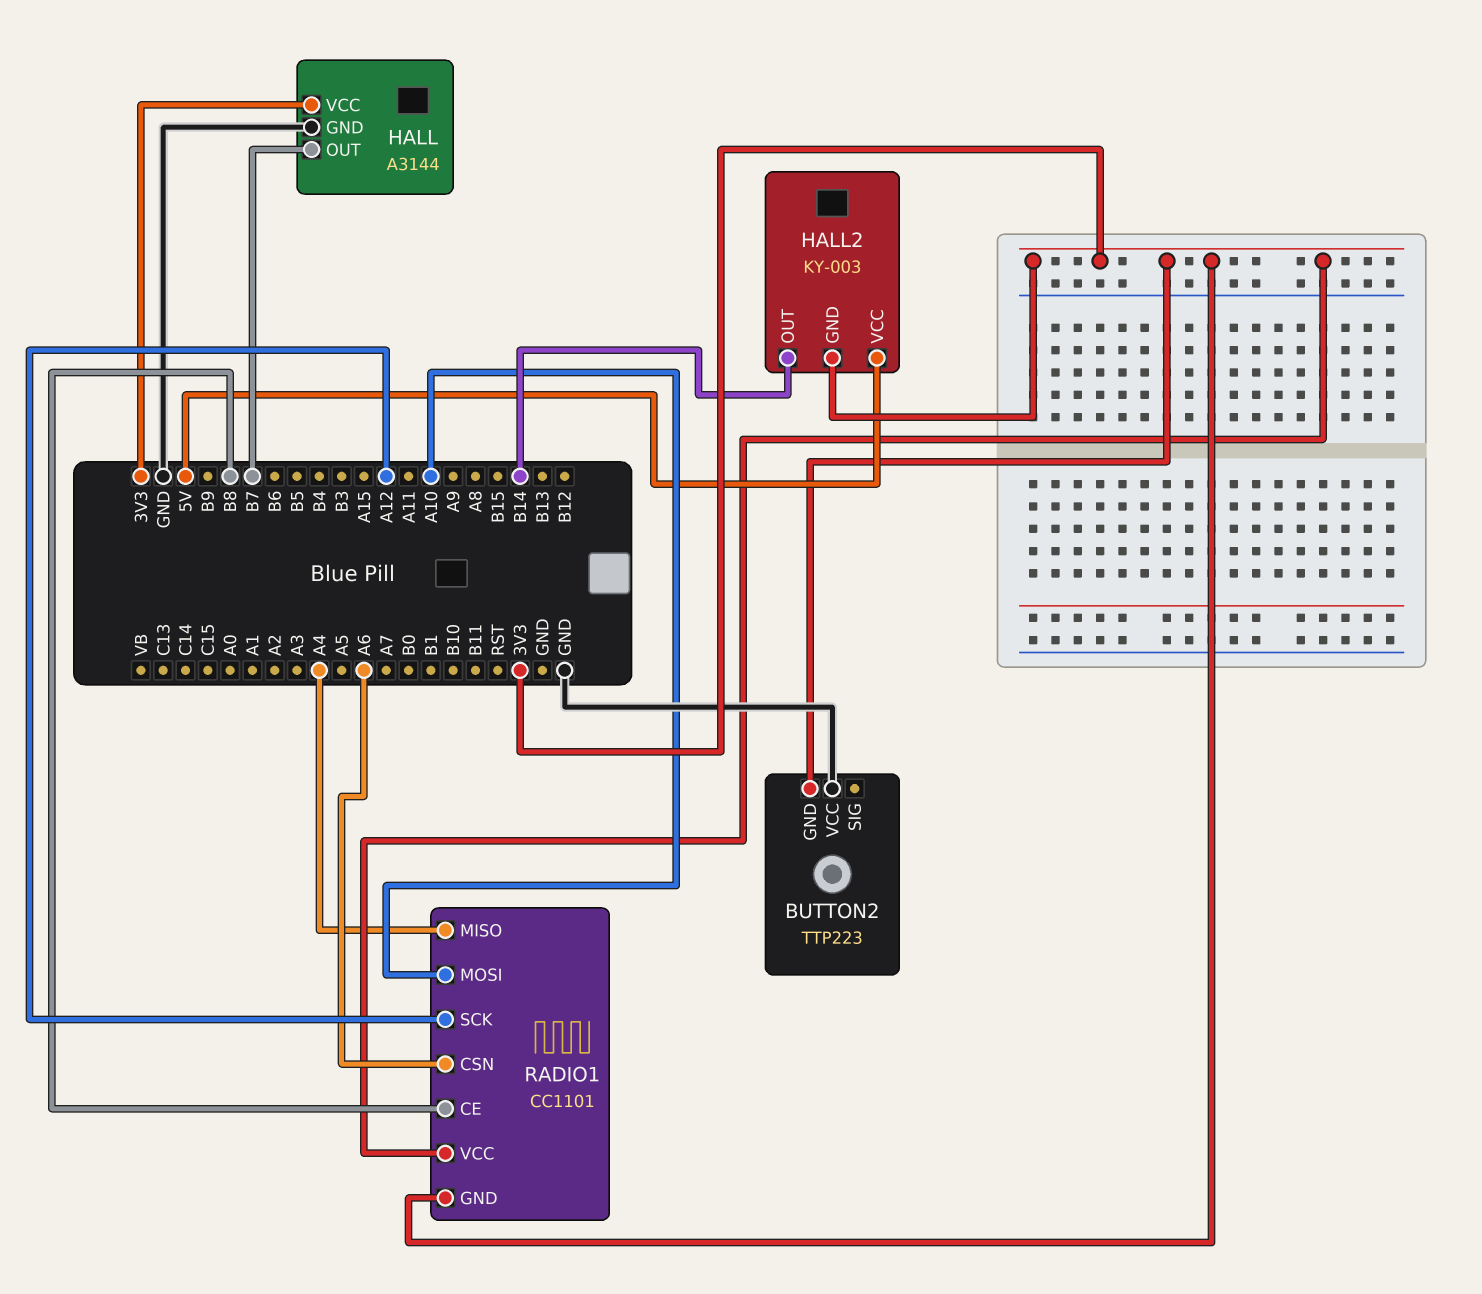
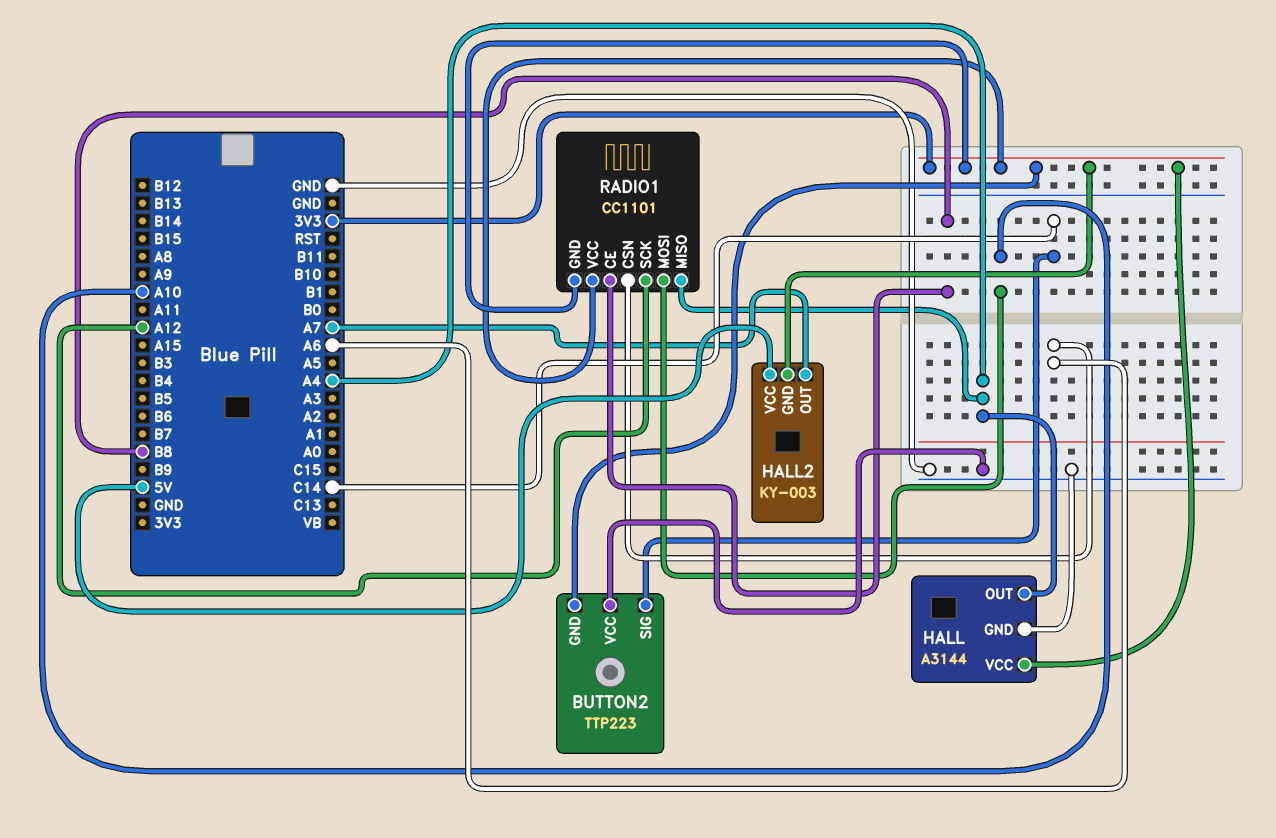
BUTTON2 pin SIG: none -> C14
HALL pin OUT: B7 -> A4
HALL2 pin OUT: B14 -> A7

